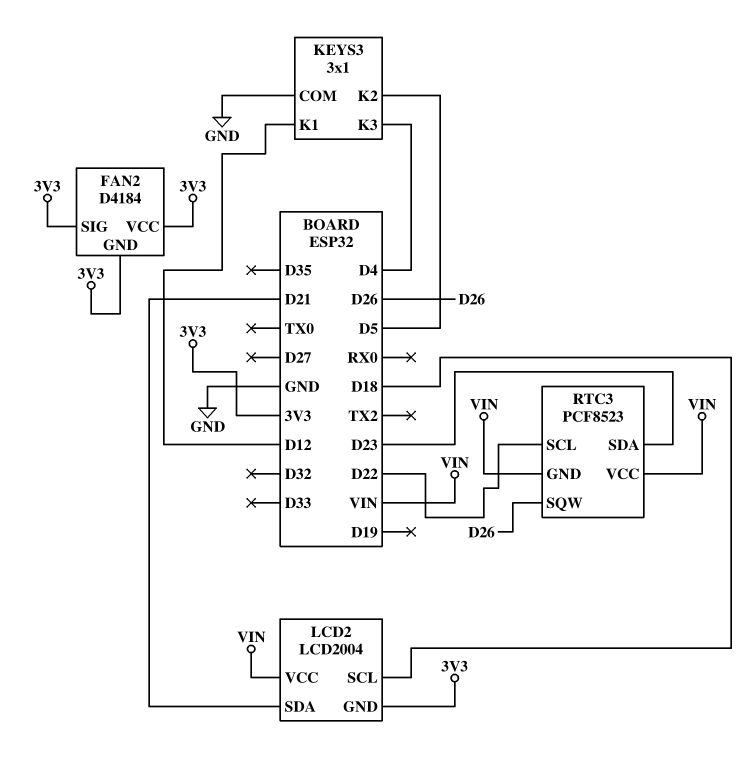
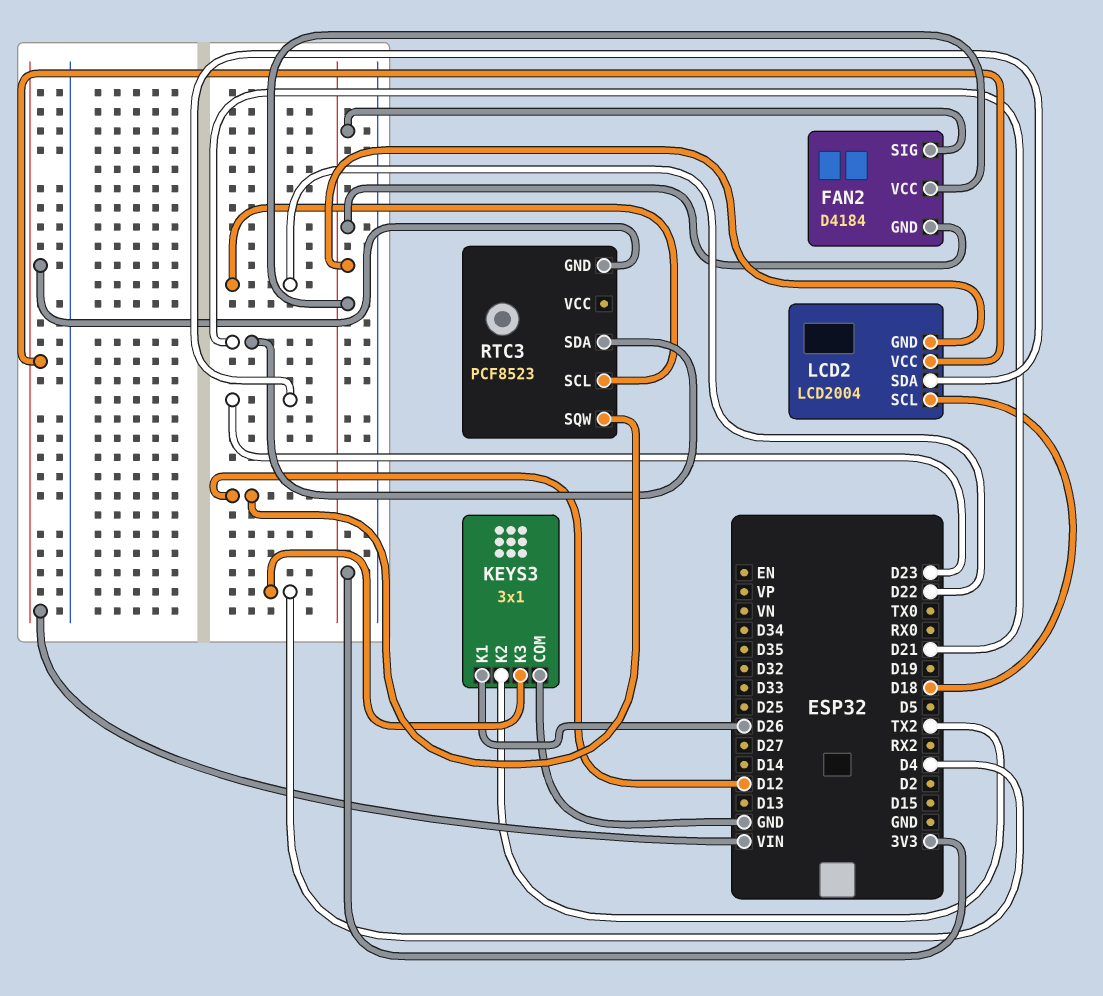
KEYS3 pin K1: D12 -> D26
KEYS3 pin K2: D5 -> TX2
LCD2 pin SDA: D21 -> D23
RTC3 pin SDA: D23 -> D21
RTC3 pin SQW: D26 -> D12
RTC3 pin VCC: VIN -> none

